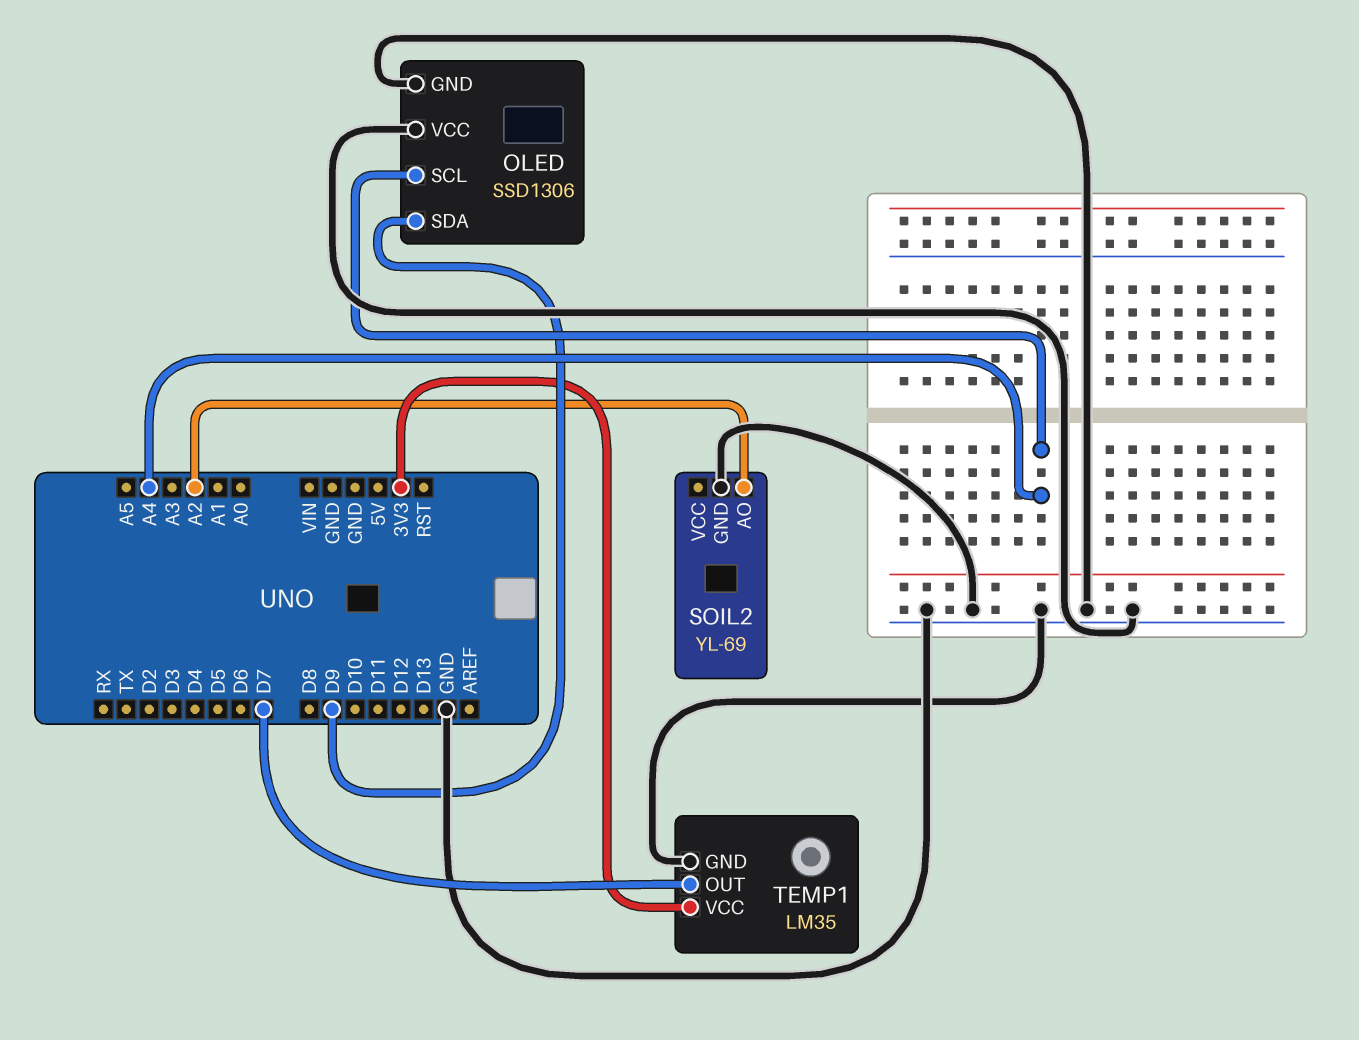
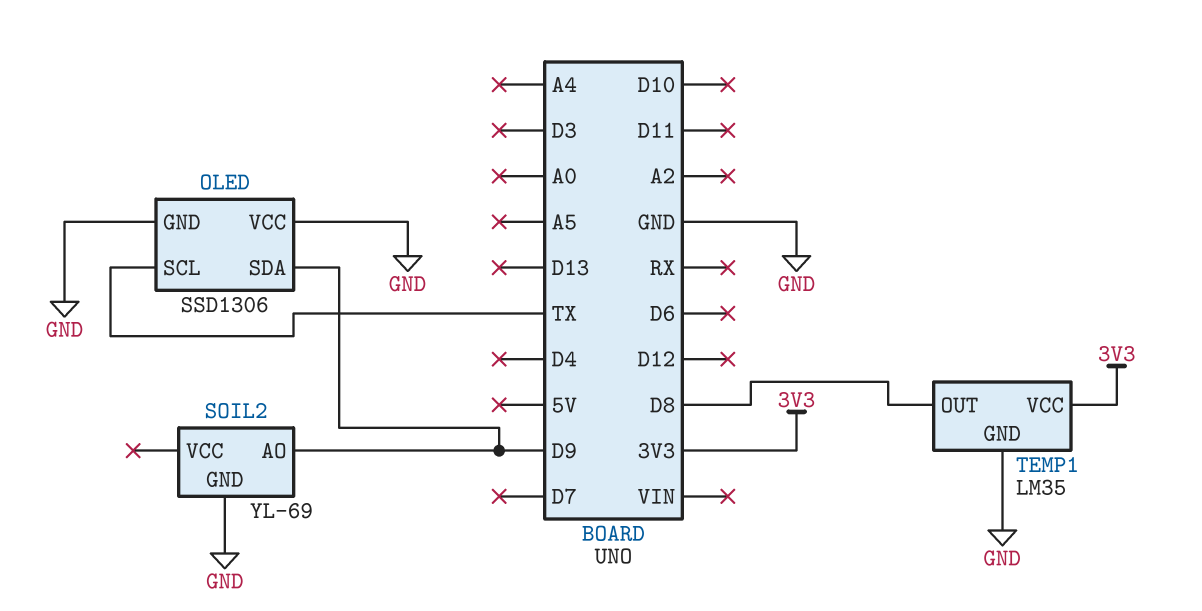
OLED pin SCL: A4 -> TX
SOIL2 pin AO: A2 -> D9
TEMP1 pin OUT: D7 -> D8

